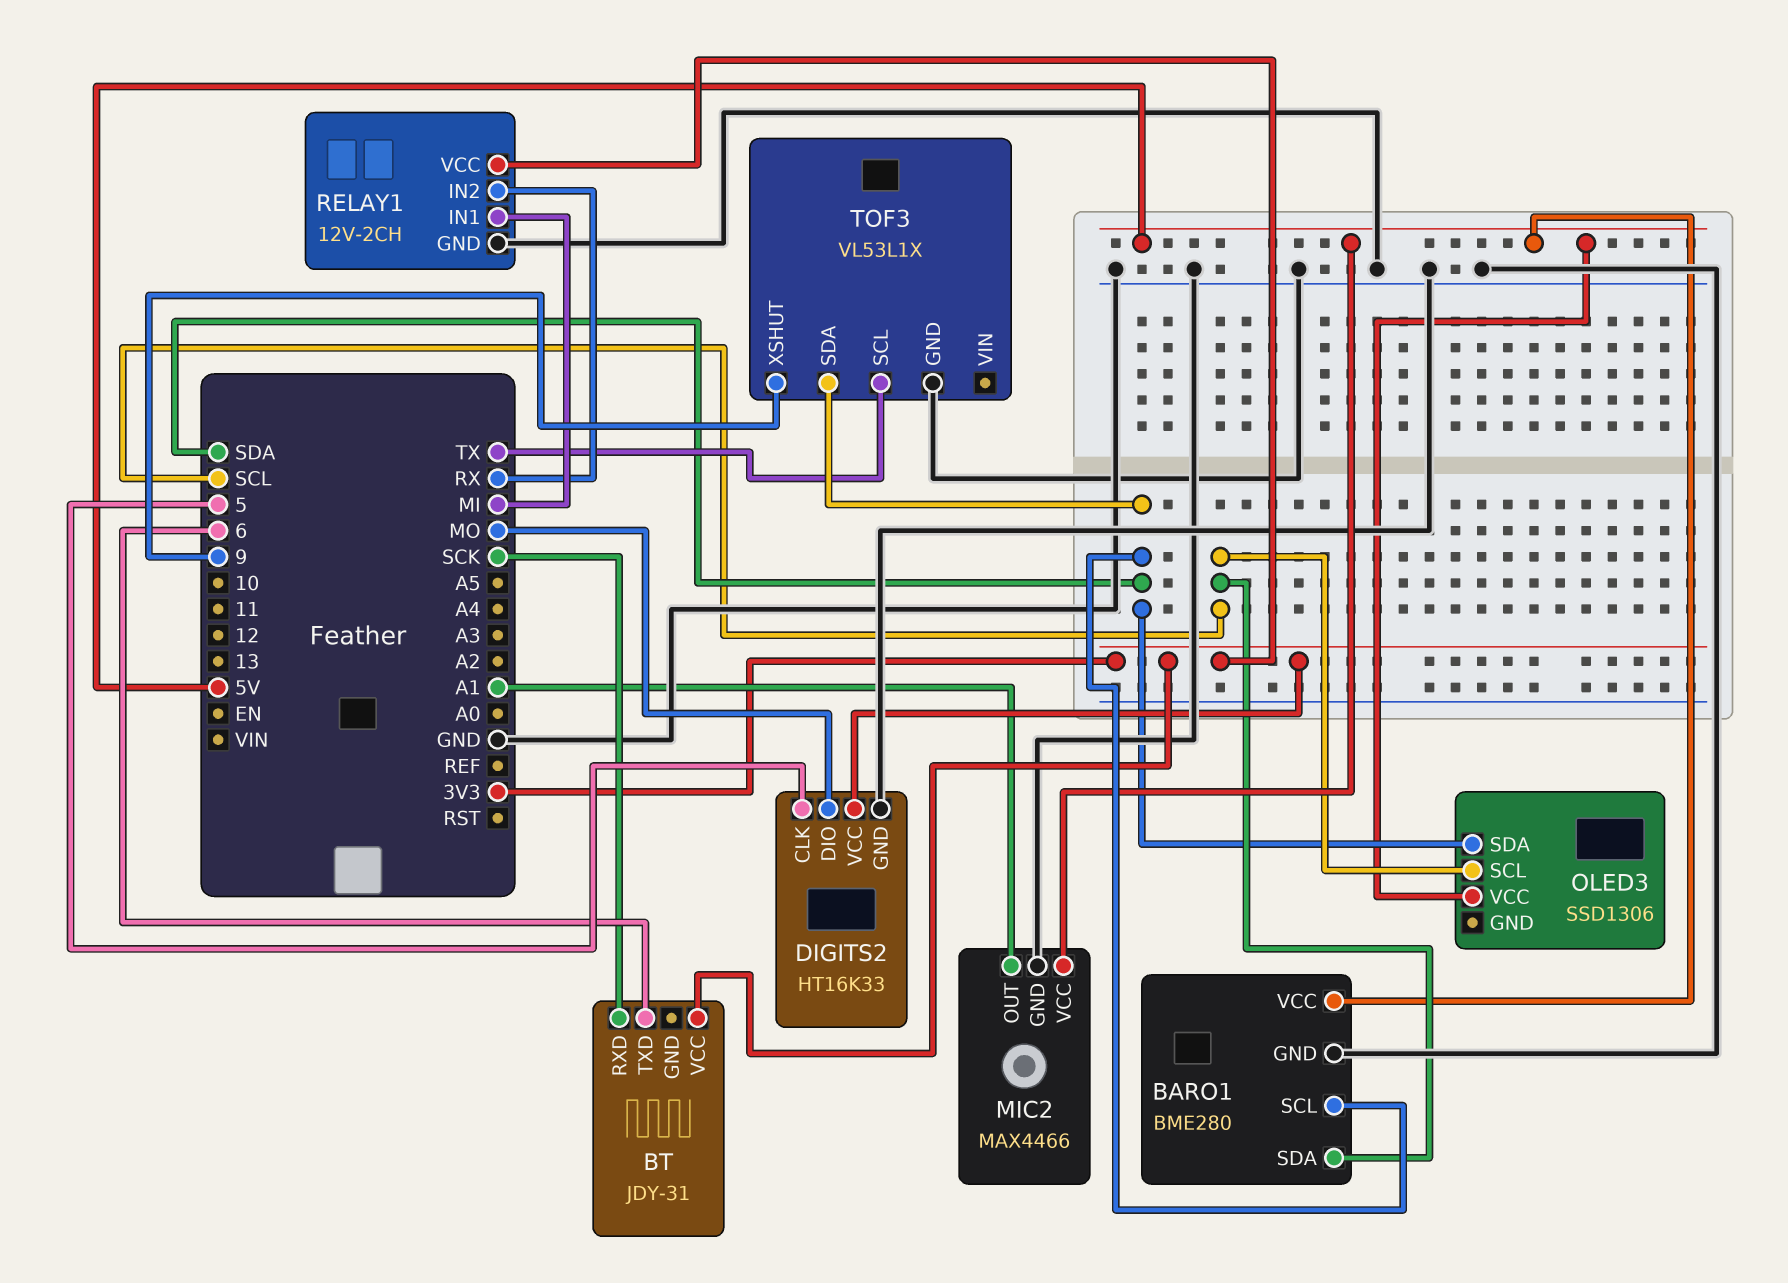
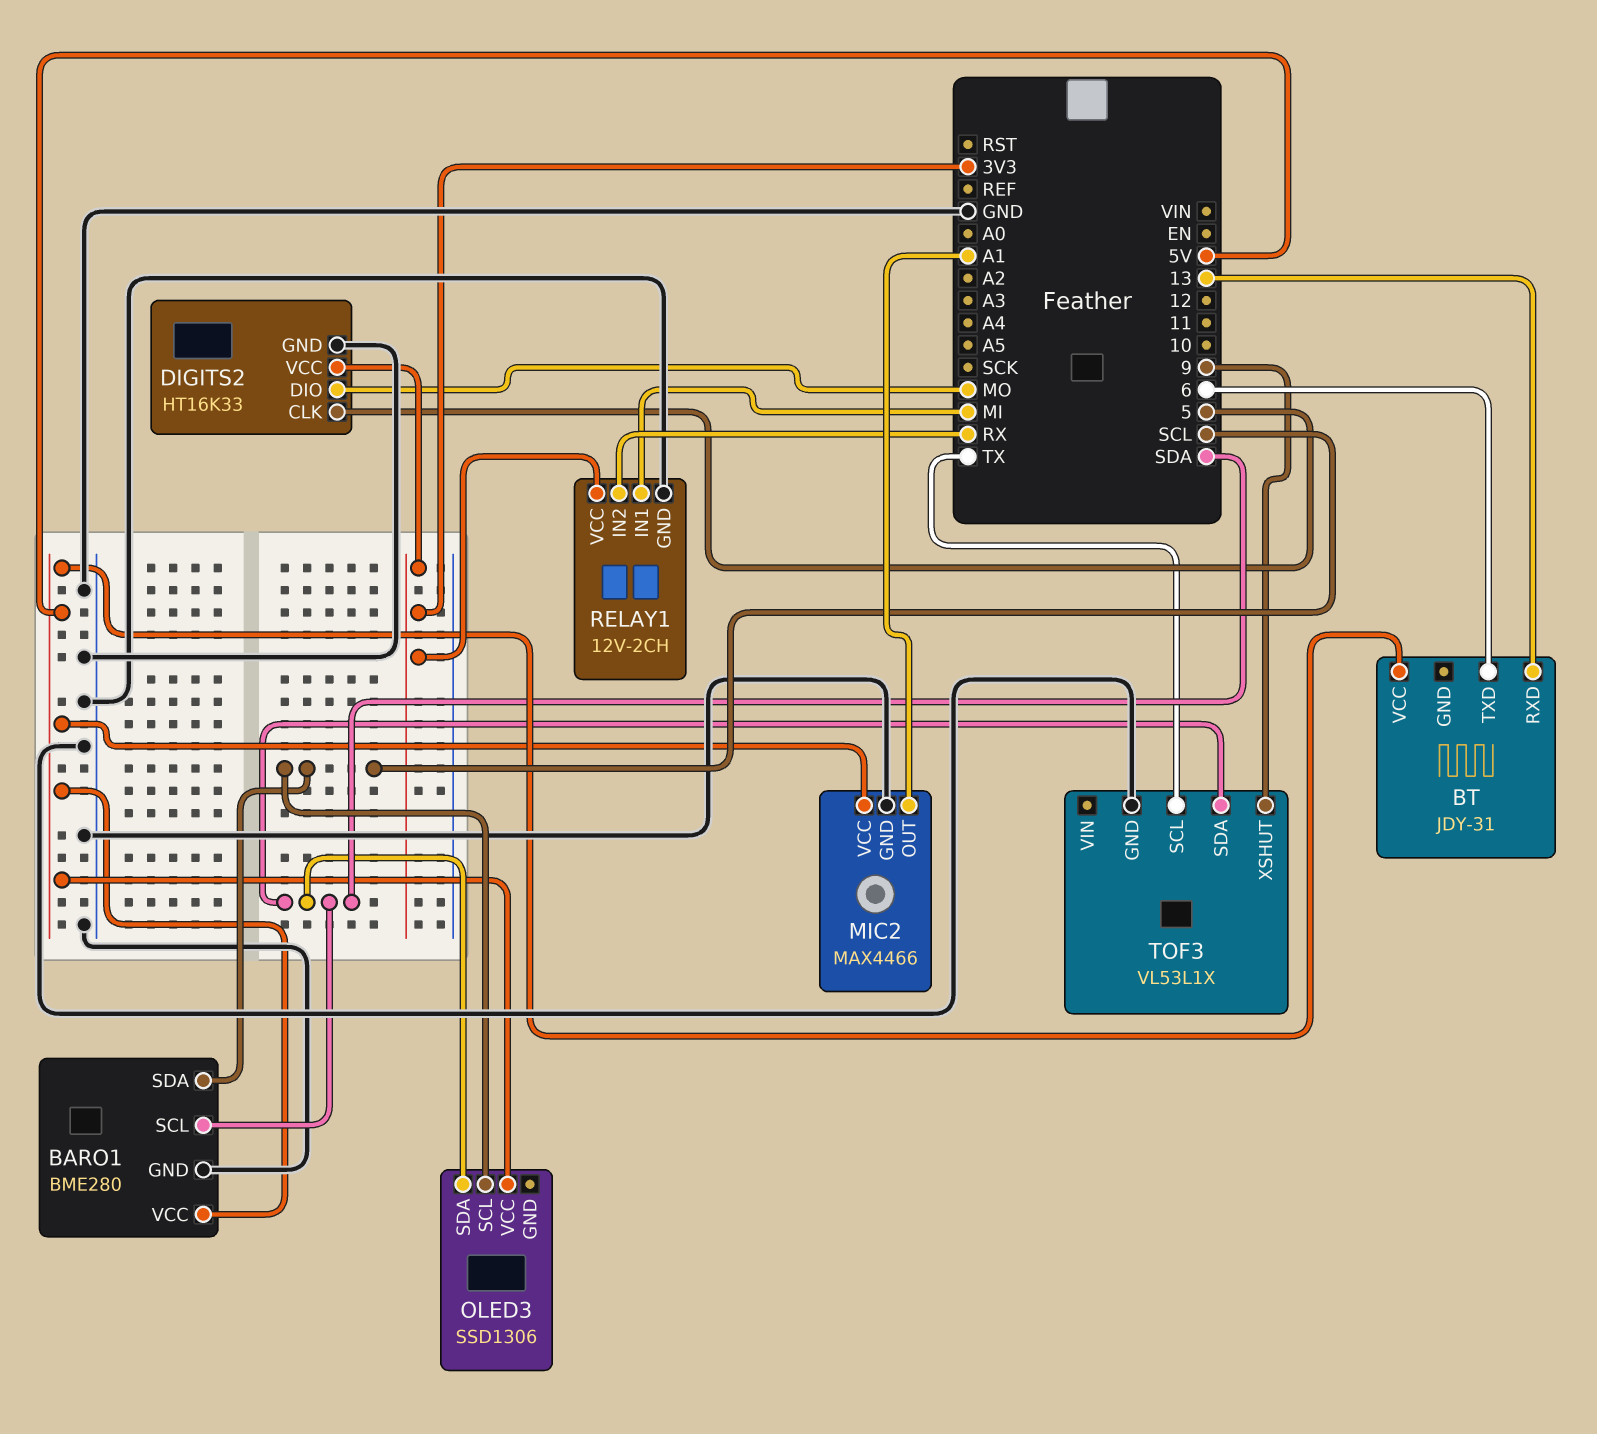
BT pin RXD: SCK -> 13
BT pin VCC: 3V3 -> 5V

